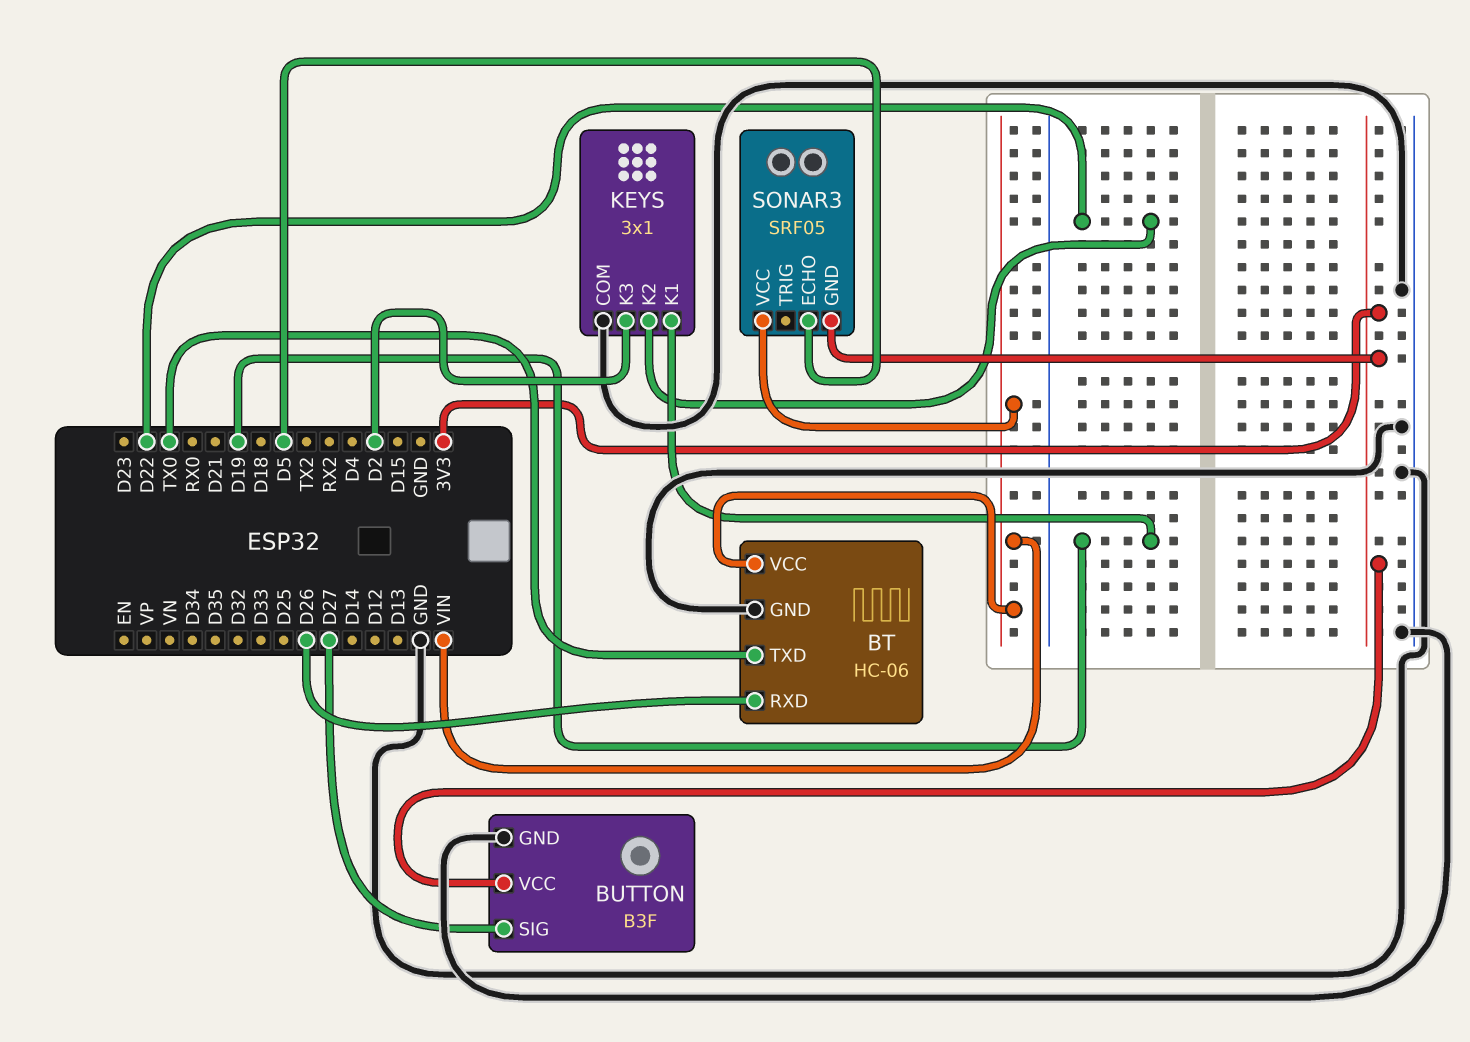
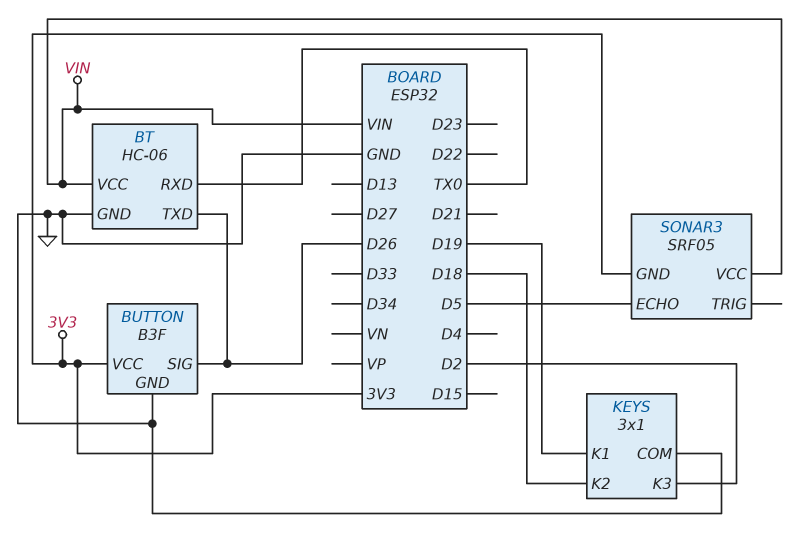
BT pin RXD: D26 -> TX0
BT pin TXD: TX0 -> D26
BUTTON pin SIG: D27 -> D26
KEYS pin K2: D22 -> D18

